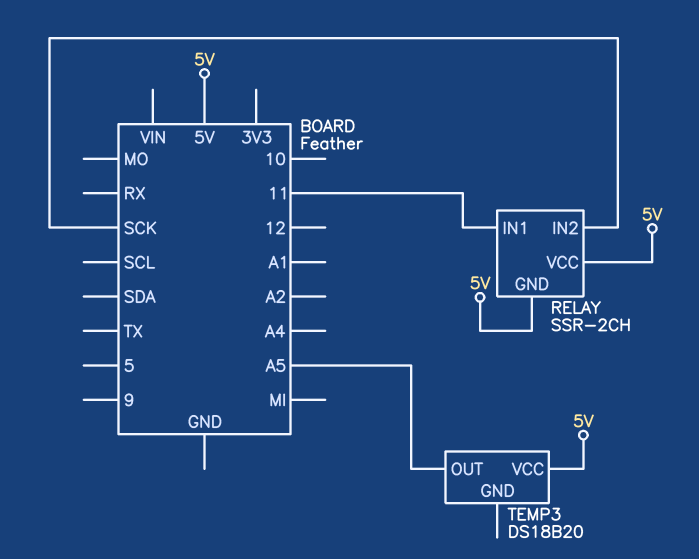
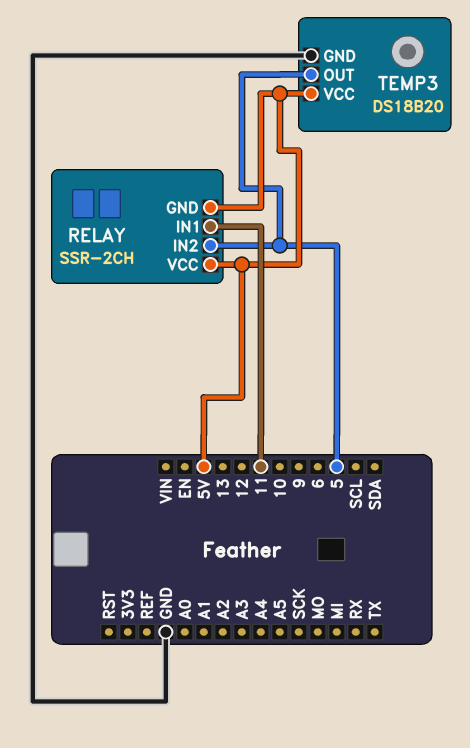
RELAY pin IN2: SCK -> 5
TEMP3 pin GND: none -> GND
TEMP3 pin OUT: A5 -> 5

